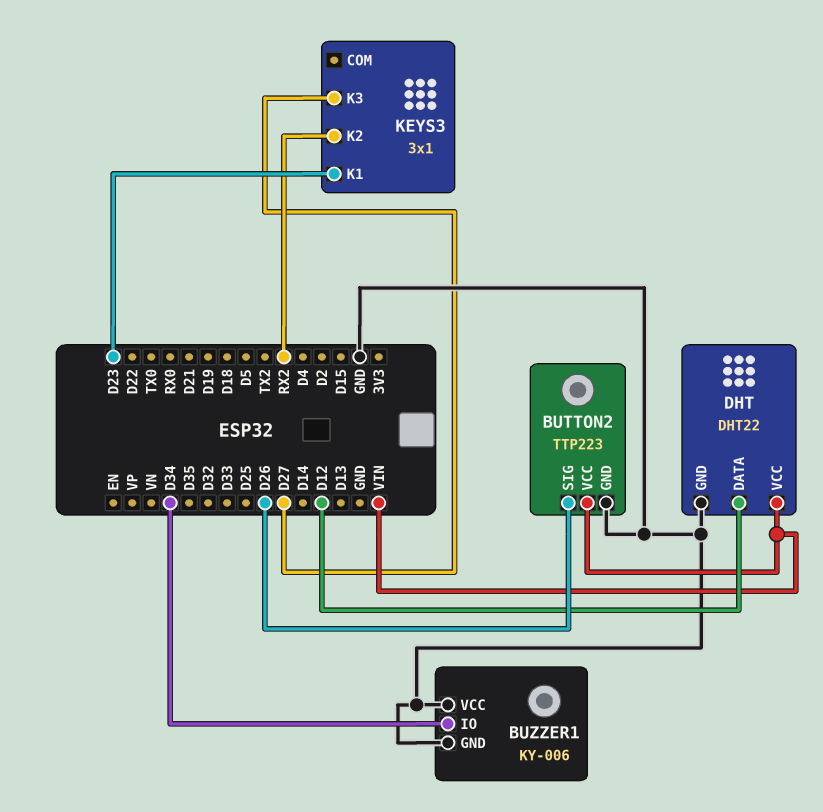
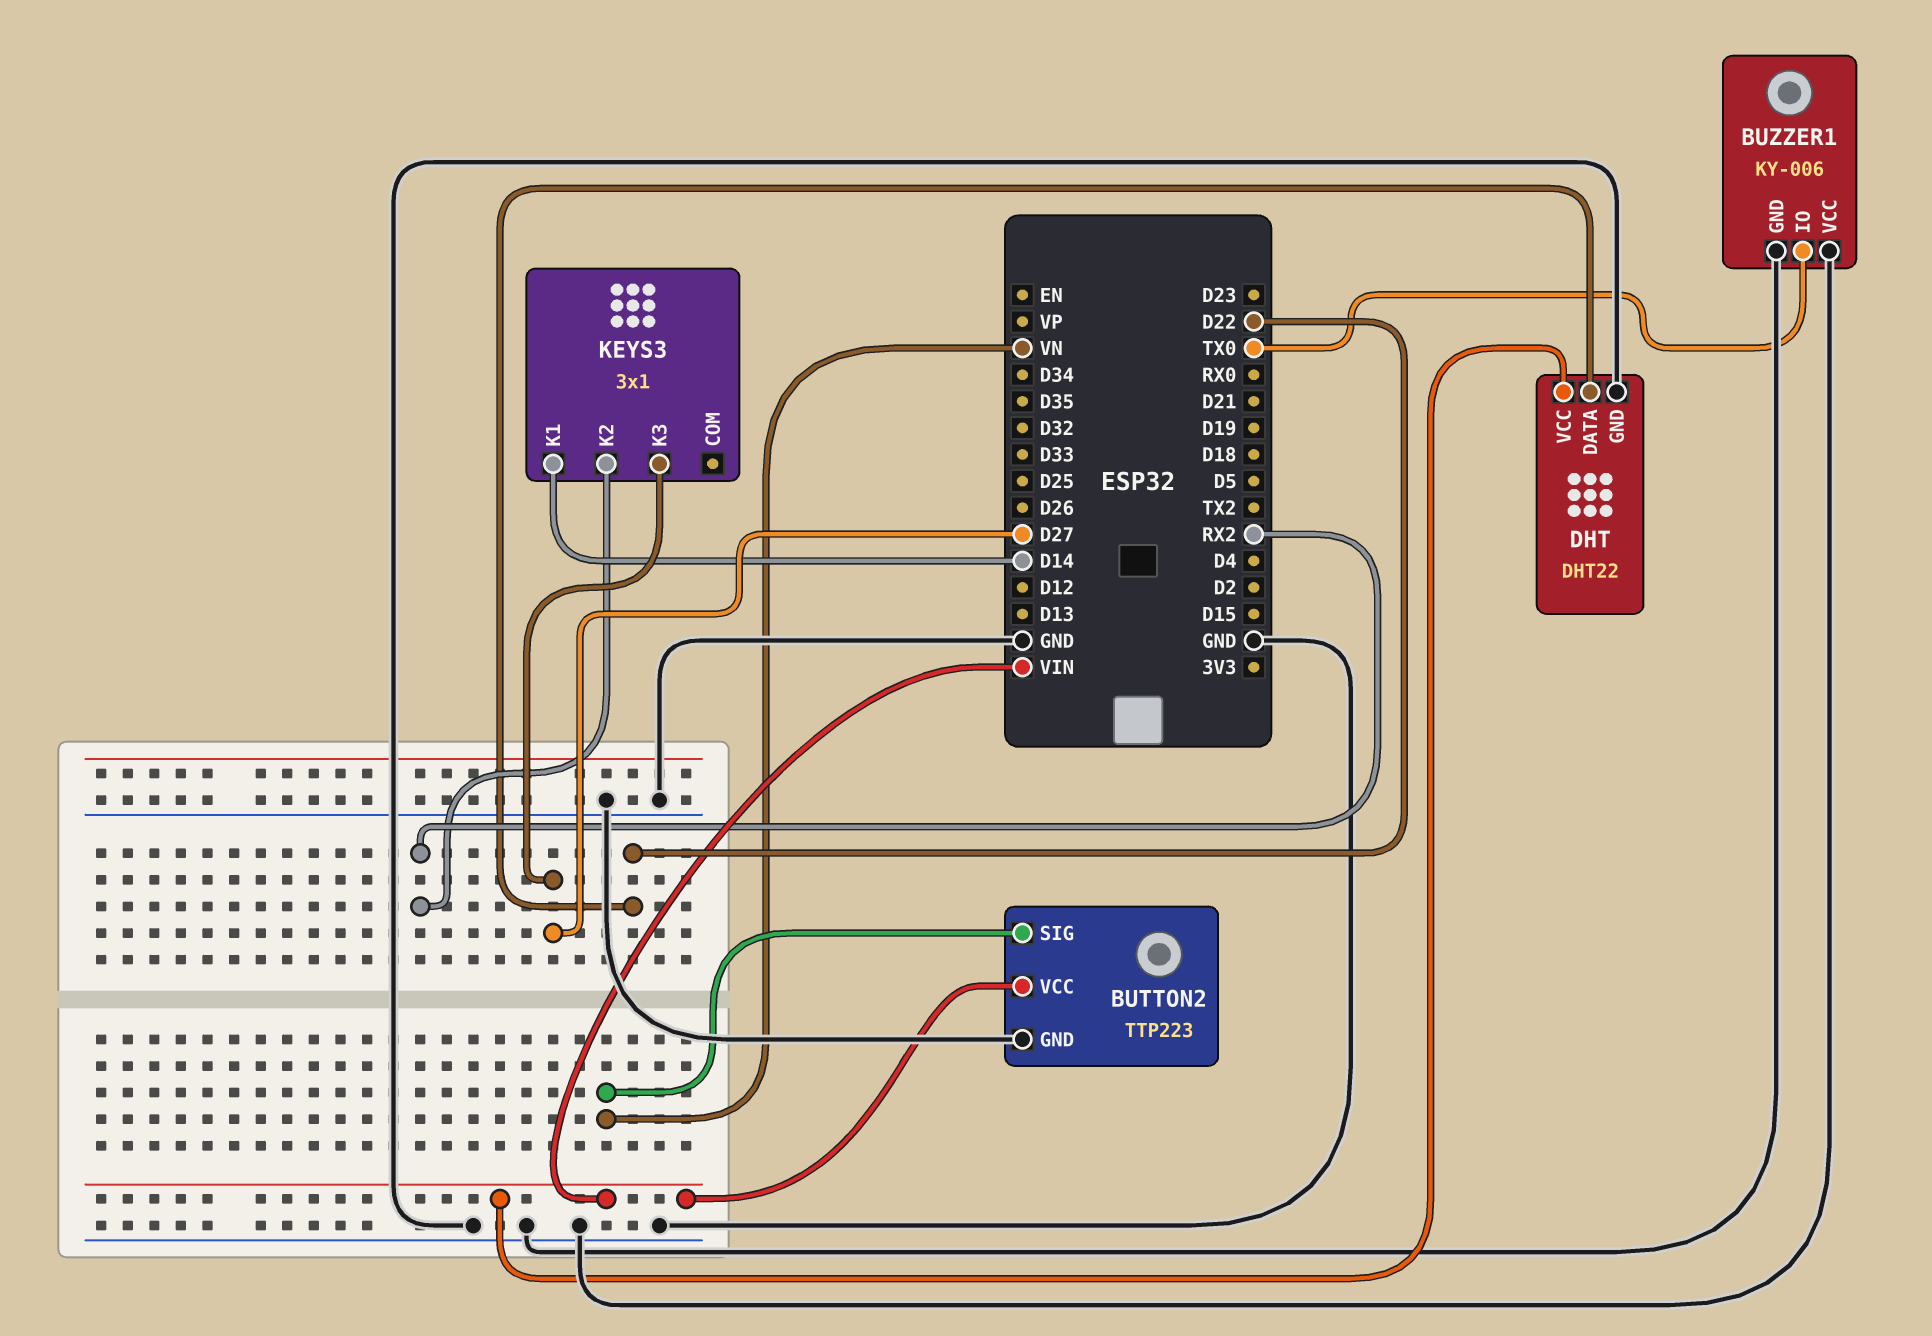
BUTTON2 pin SIG: D26 -> VN
BUZZER1 pin IO: D34 -> TX0
DHT pin DATA: D12 -> D22
KEYS3 pin K1: D23 -> D14

